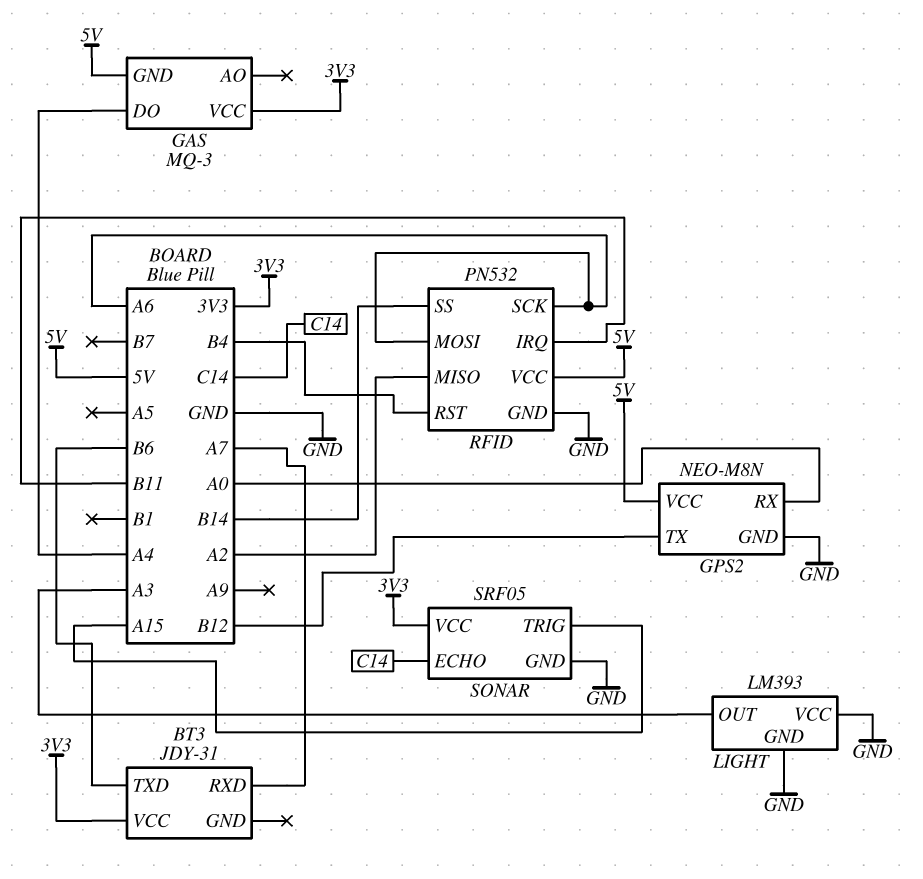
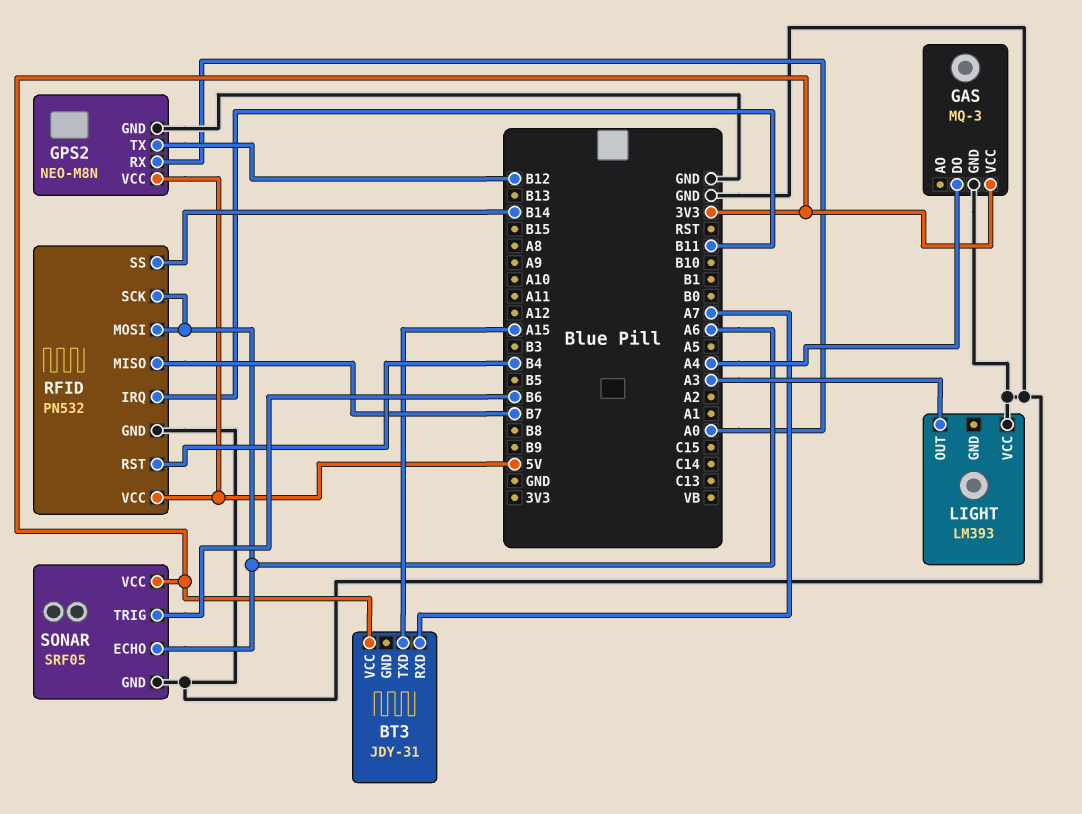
BT3 pin TXD: B6 -> A15
GAS pin GND: 5V -> GND
LIGHT pin GND: GND -> none
RFID pin MISO: A2 -> B7
SONAR pin ECHO: C14 -> A6
SONAR pin TRIG: A15 -> B6

